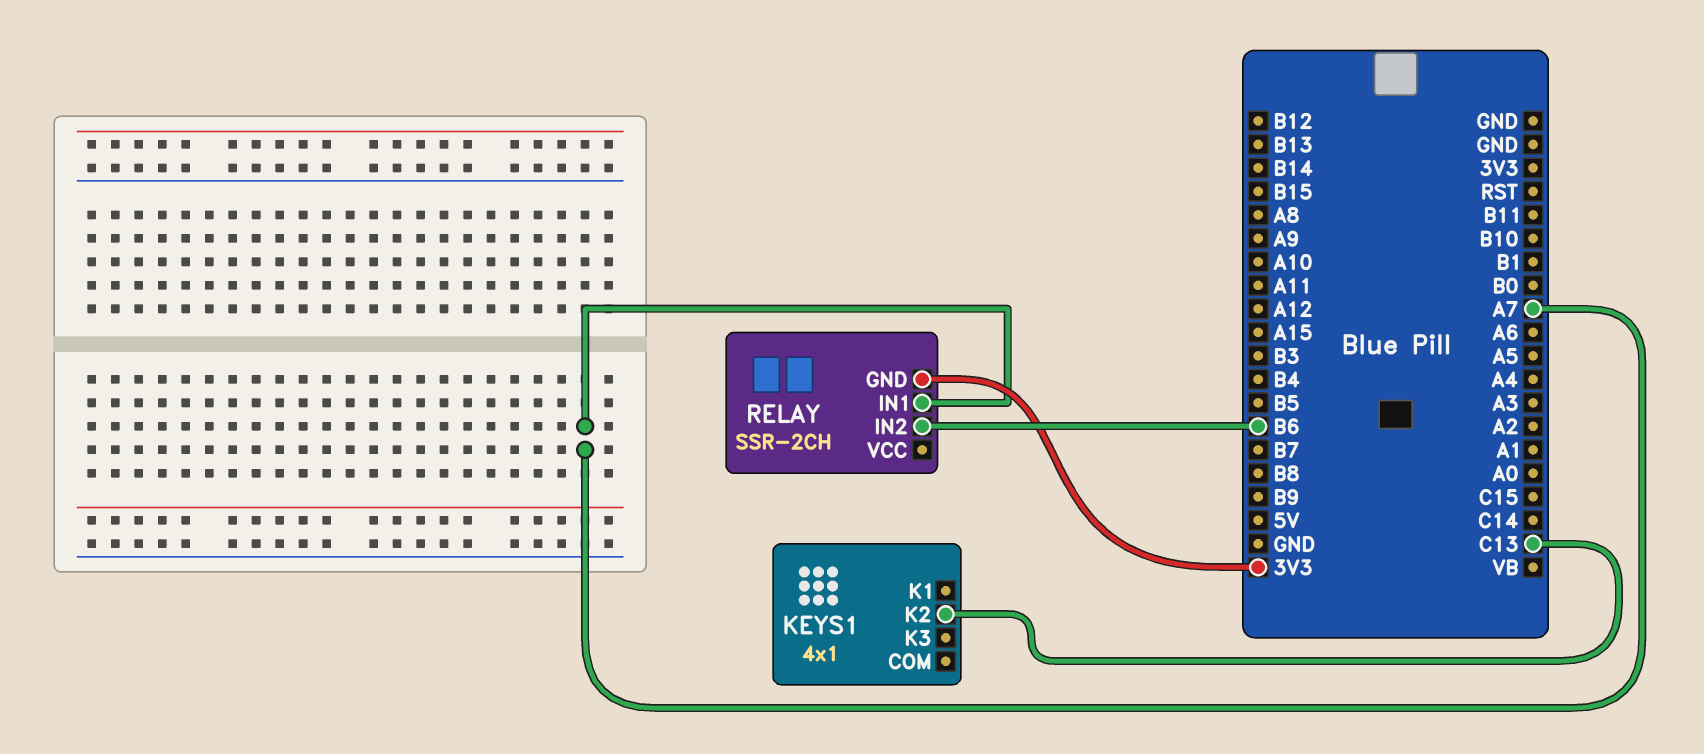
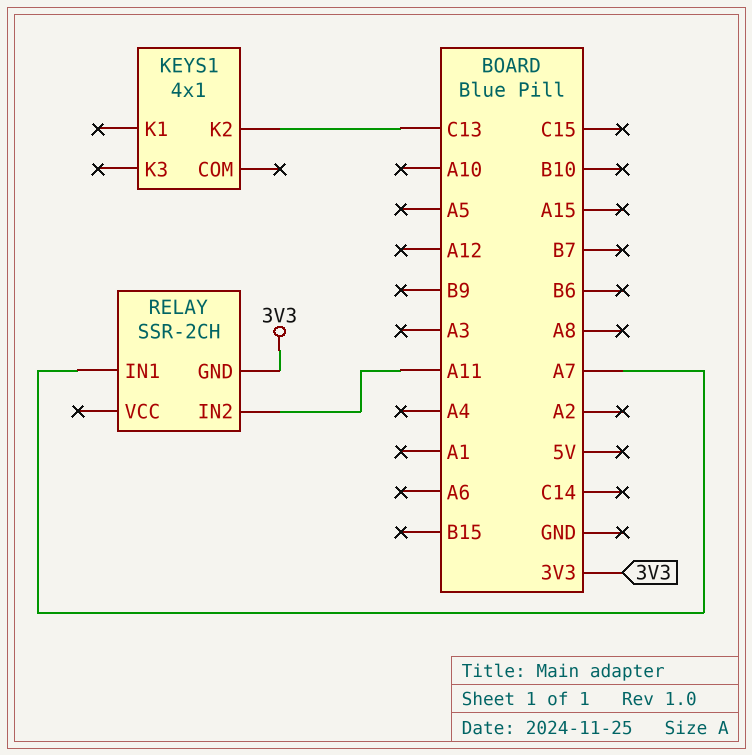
RELAY pin IN2: B6 -> A11

